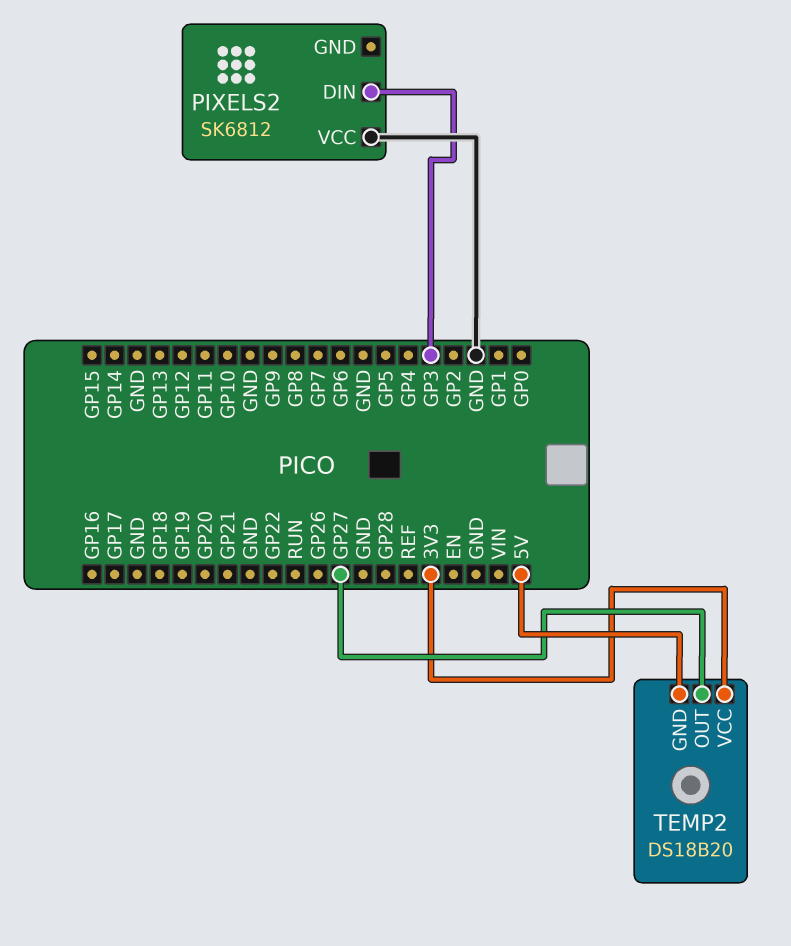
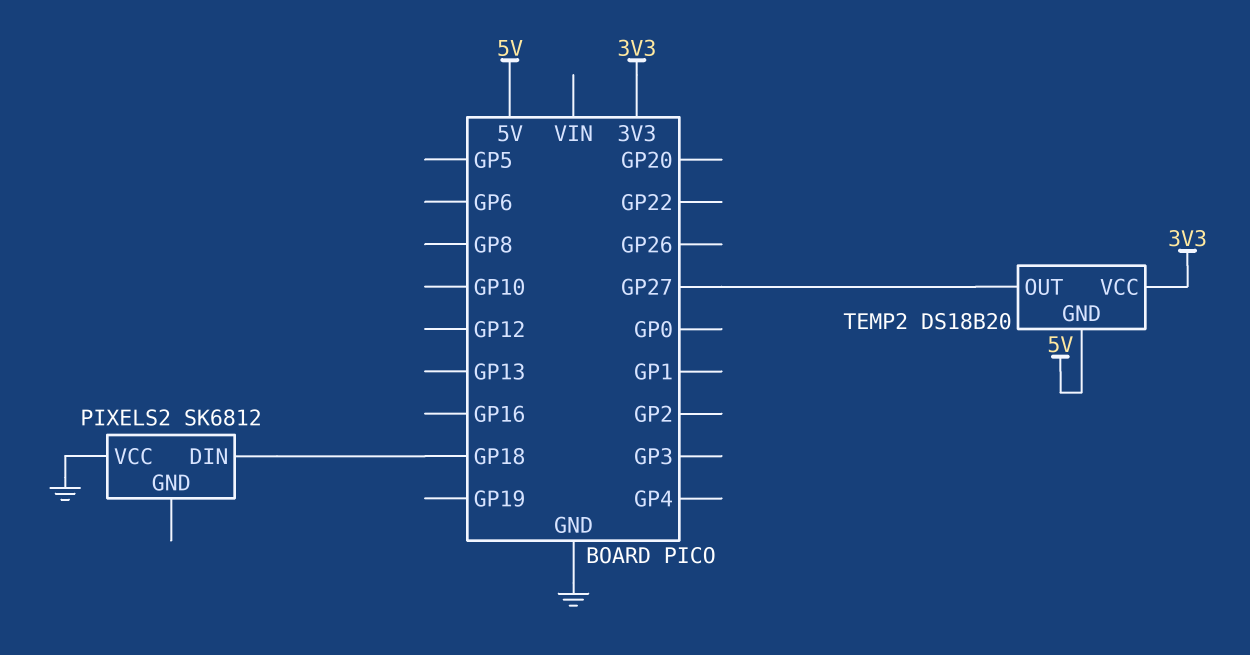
PIXELS2 pin DIN: GP3 -> GP18

